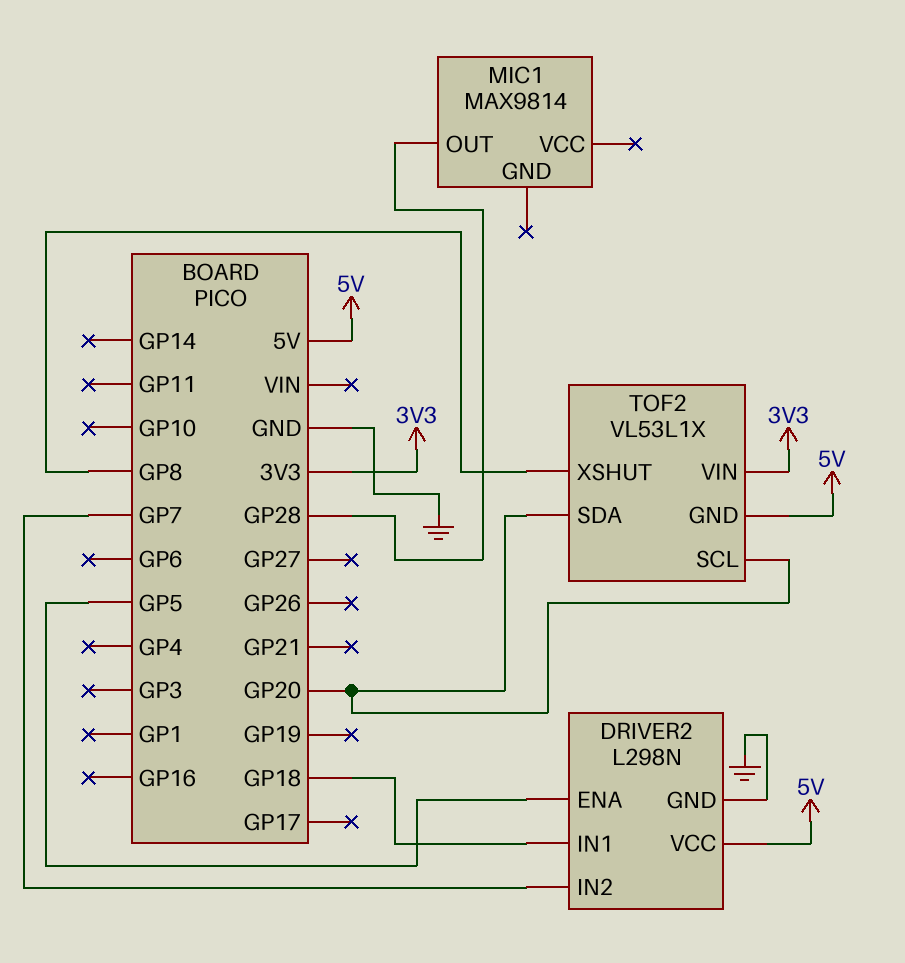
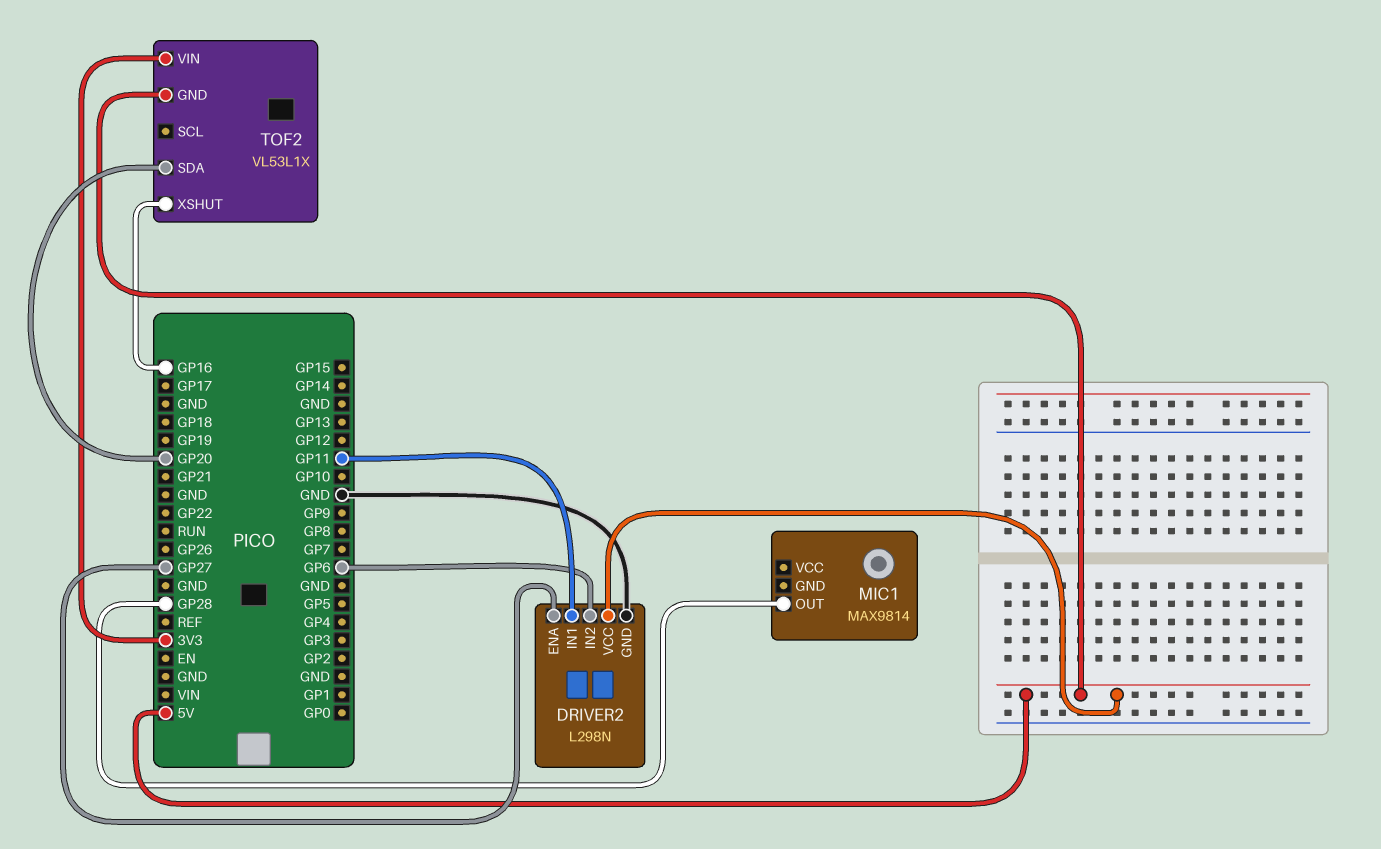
DRIVER2 pin ENA: GP5 -> GP27
DRIVER2 pin IN1: GP18 -> GP11
DRIVER2 pin IN2: GP7 -> GP6
TOF2 pin SCL: GP20 -> none
TOF2 pin XSHUT: GP8 -> GP16

